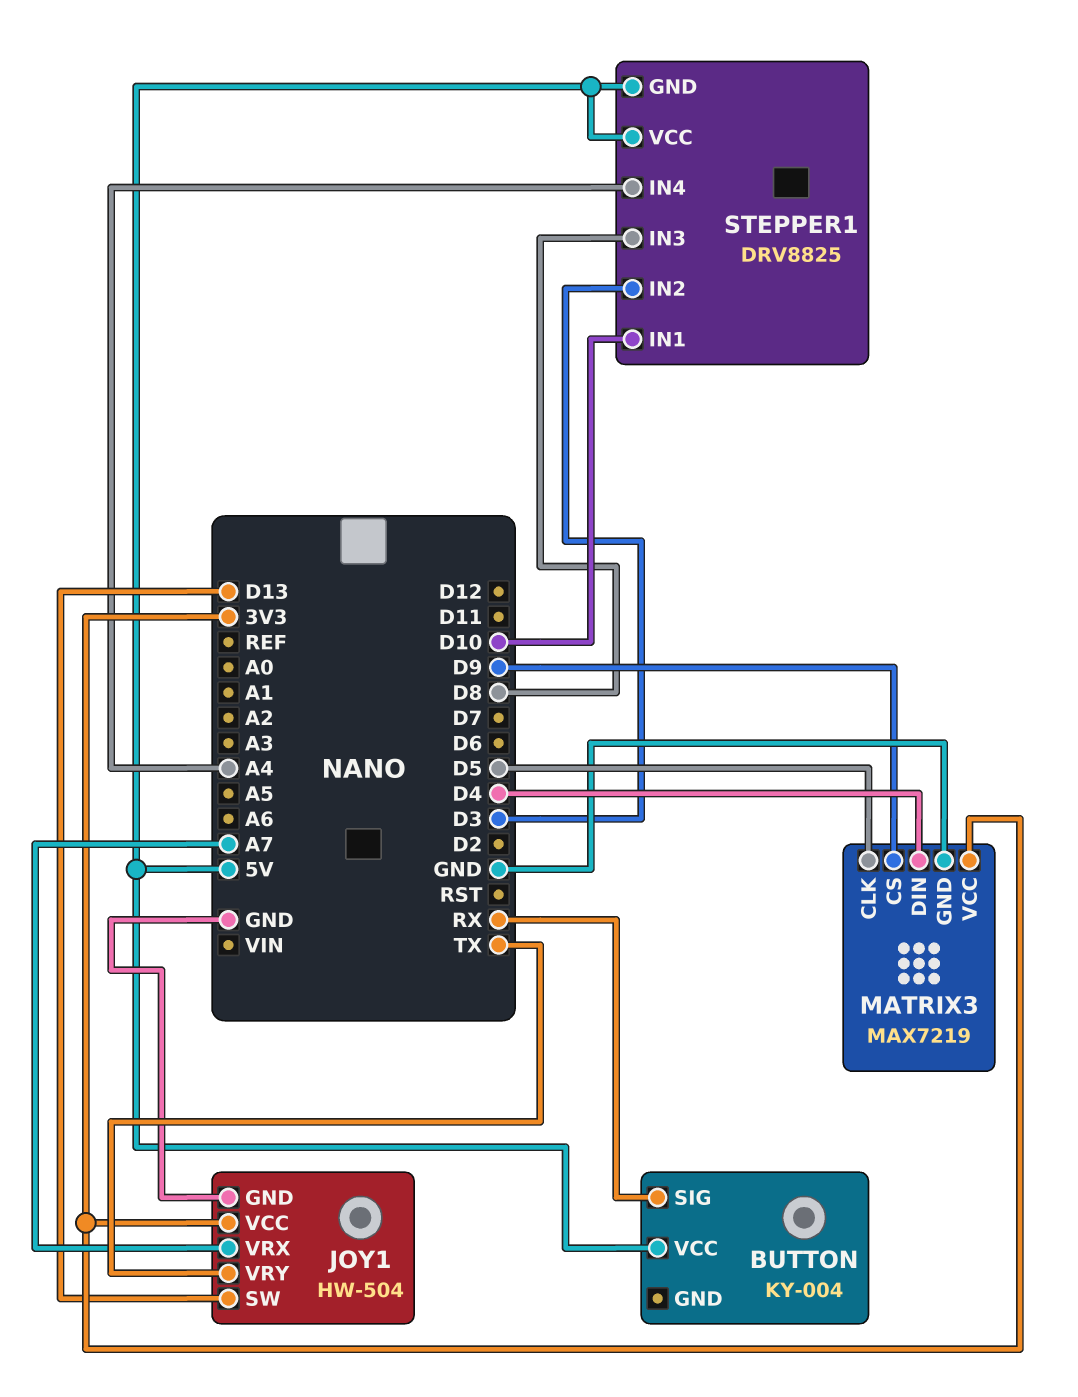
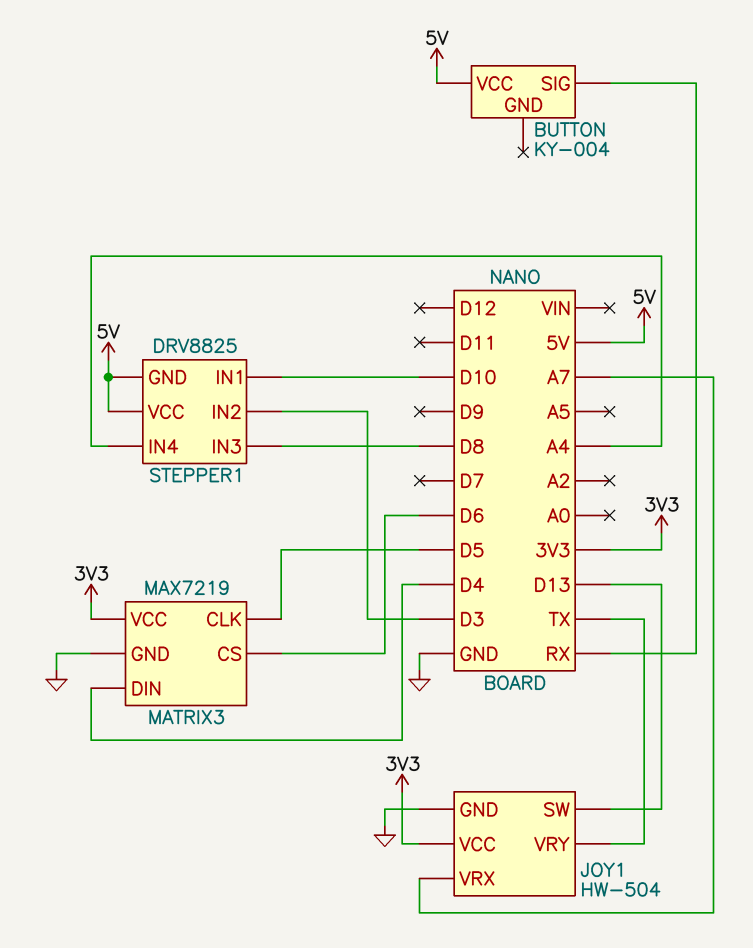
MATRIX3 pin CS: D9 -> D6

